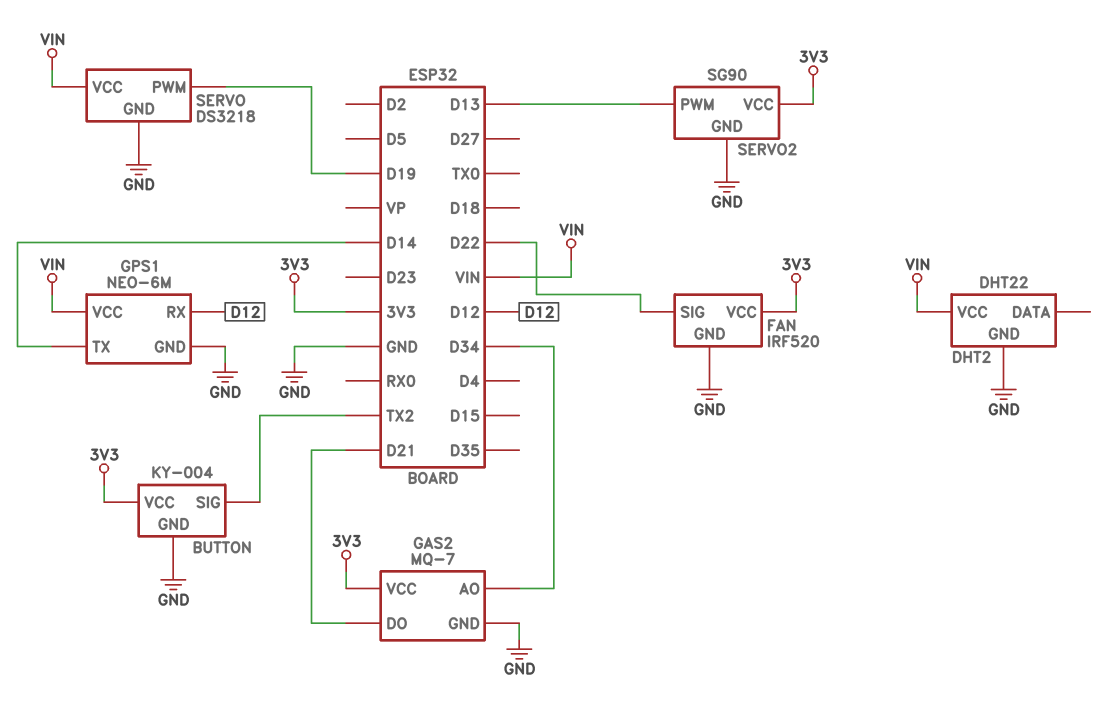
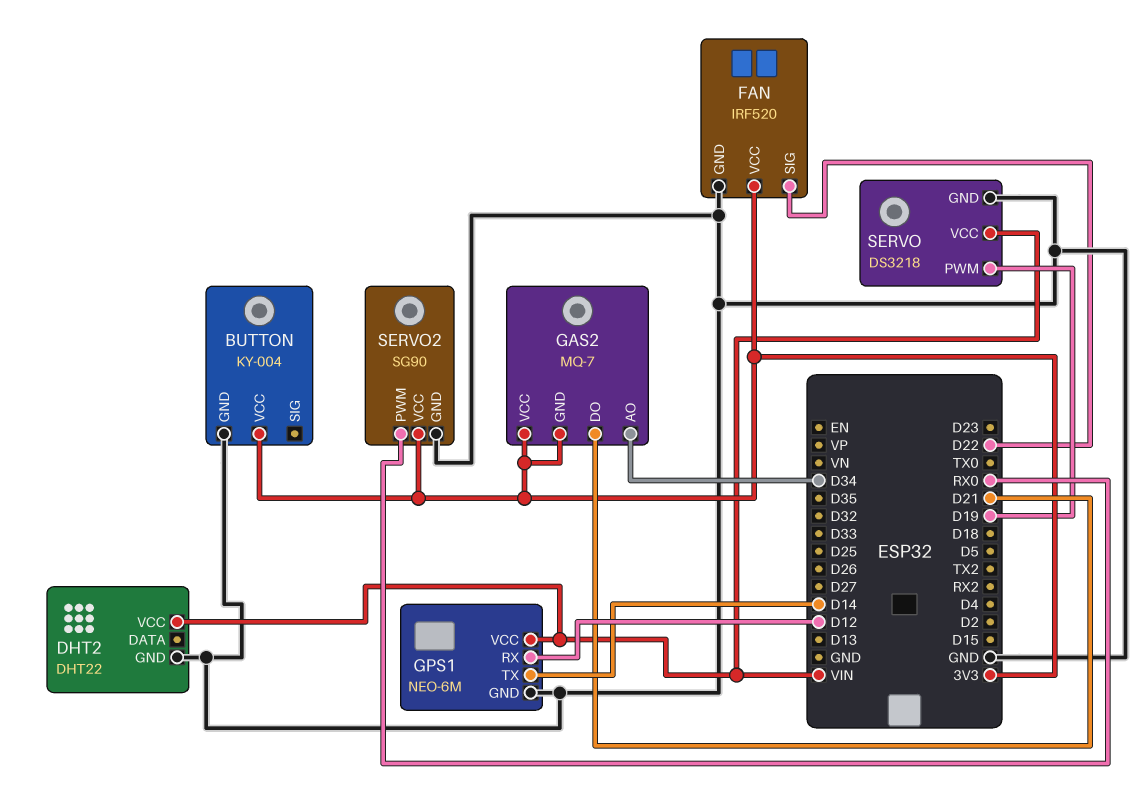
BUTTON pin SIG: TX2 -> none
GAS2 pin GND: GND -> 3V3
SERVO2 pin PWM: D13 -> RX0

